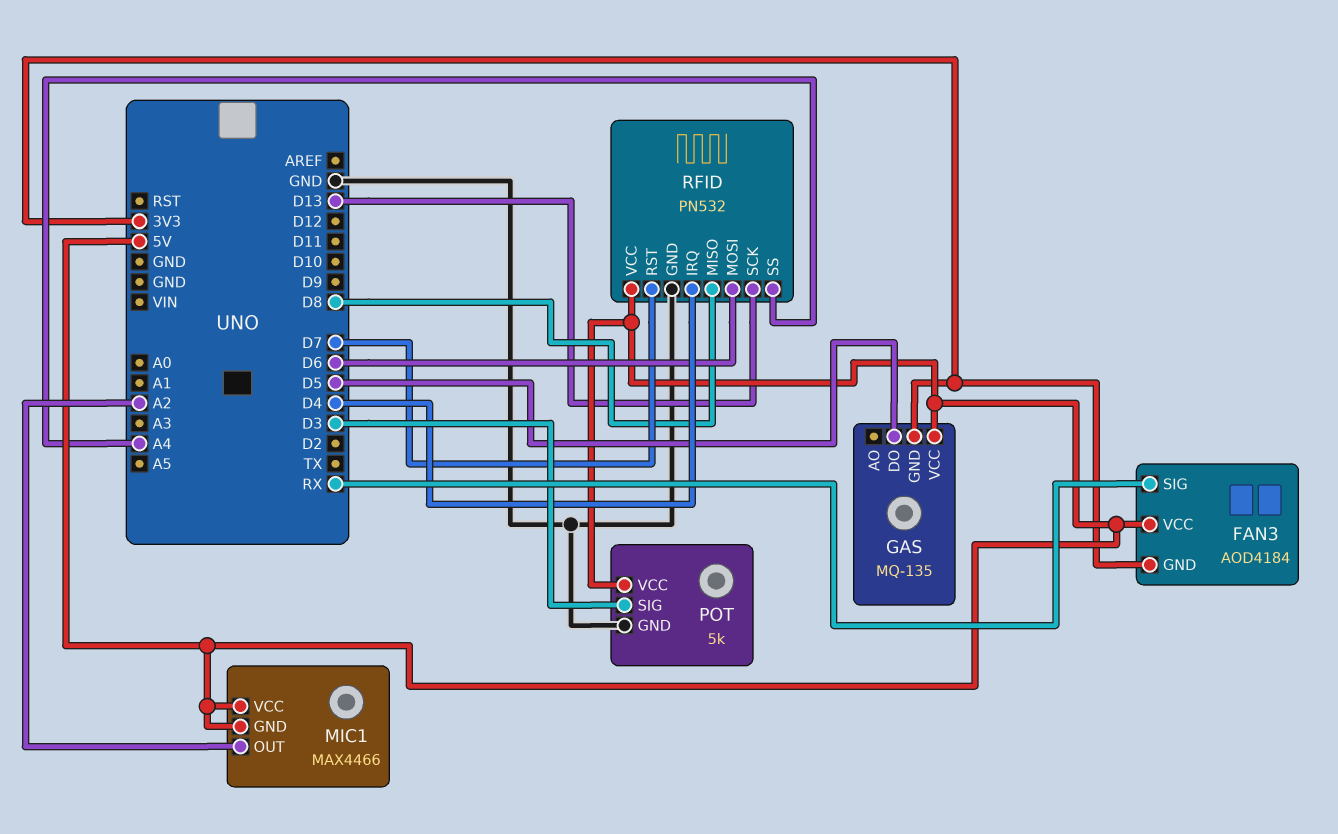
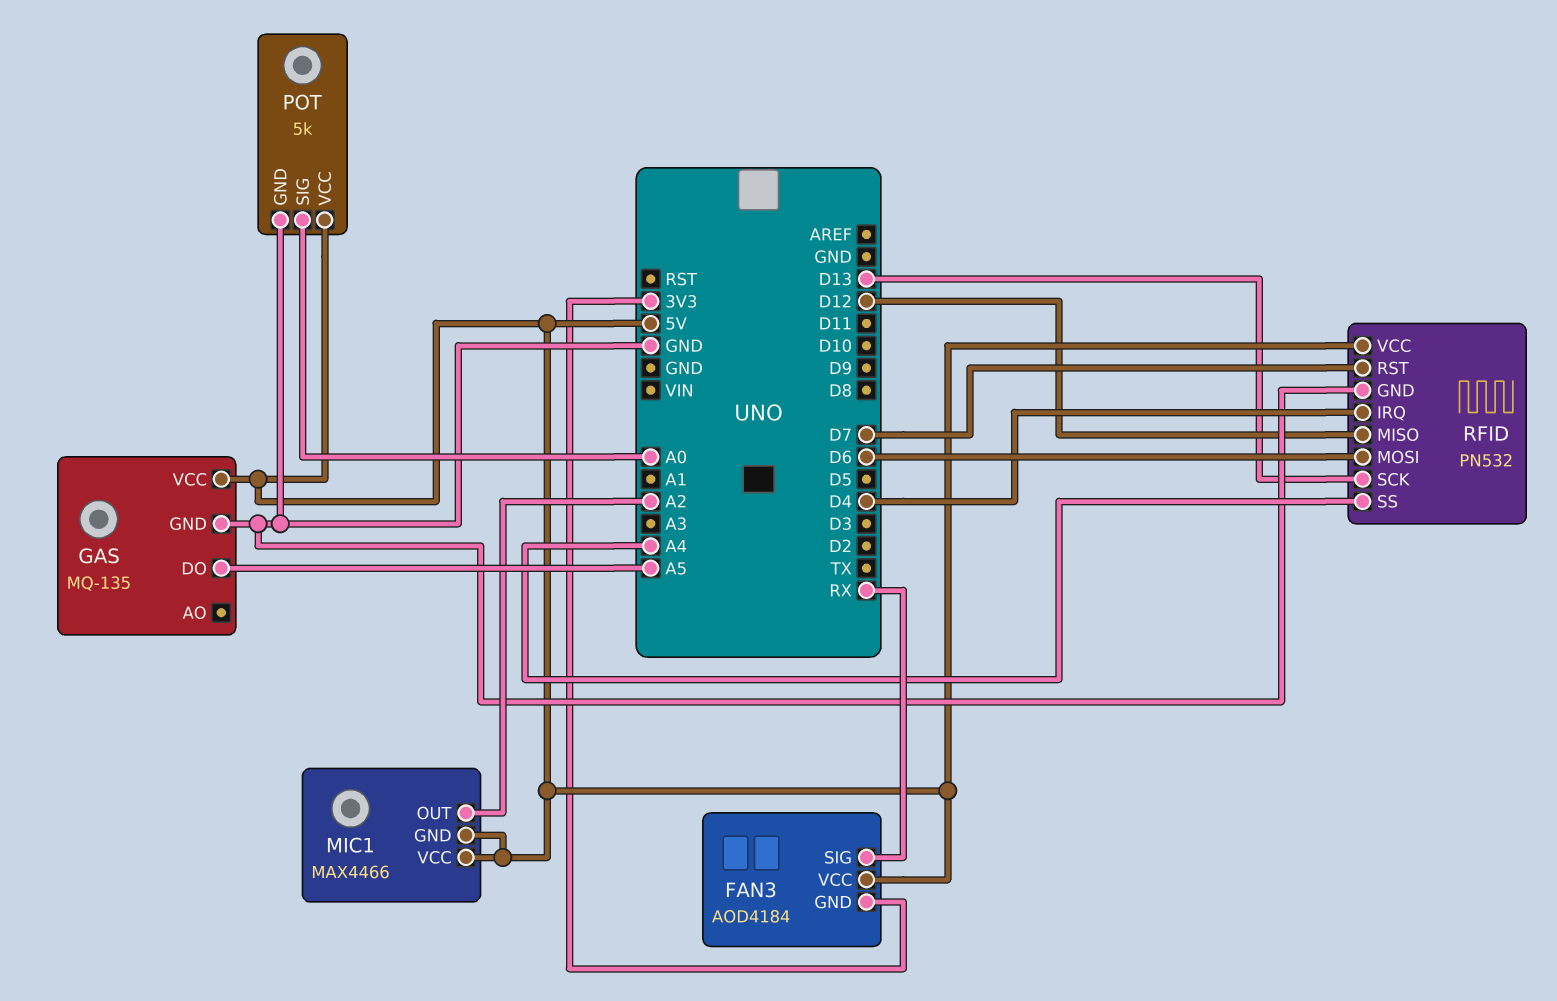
GAS pin DO: D5 -> A5
GAS pin GND: 3V3 -> GND
POT pin SIG: D3 -> A0
RFID pin MISO: D8 -> D12

